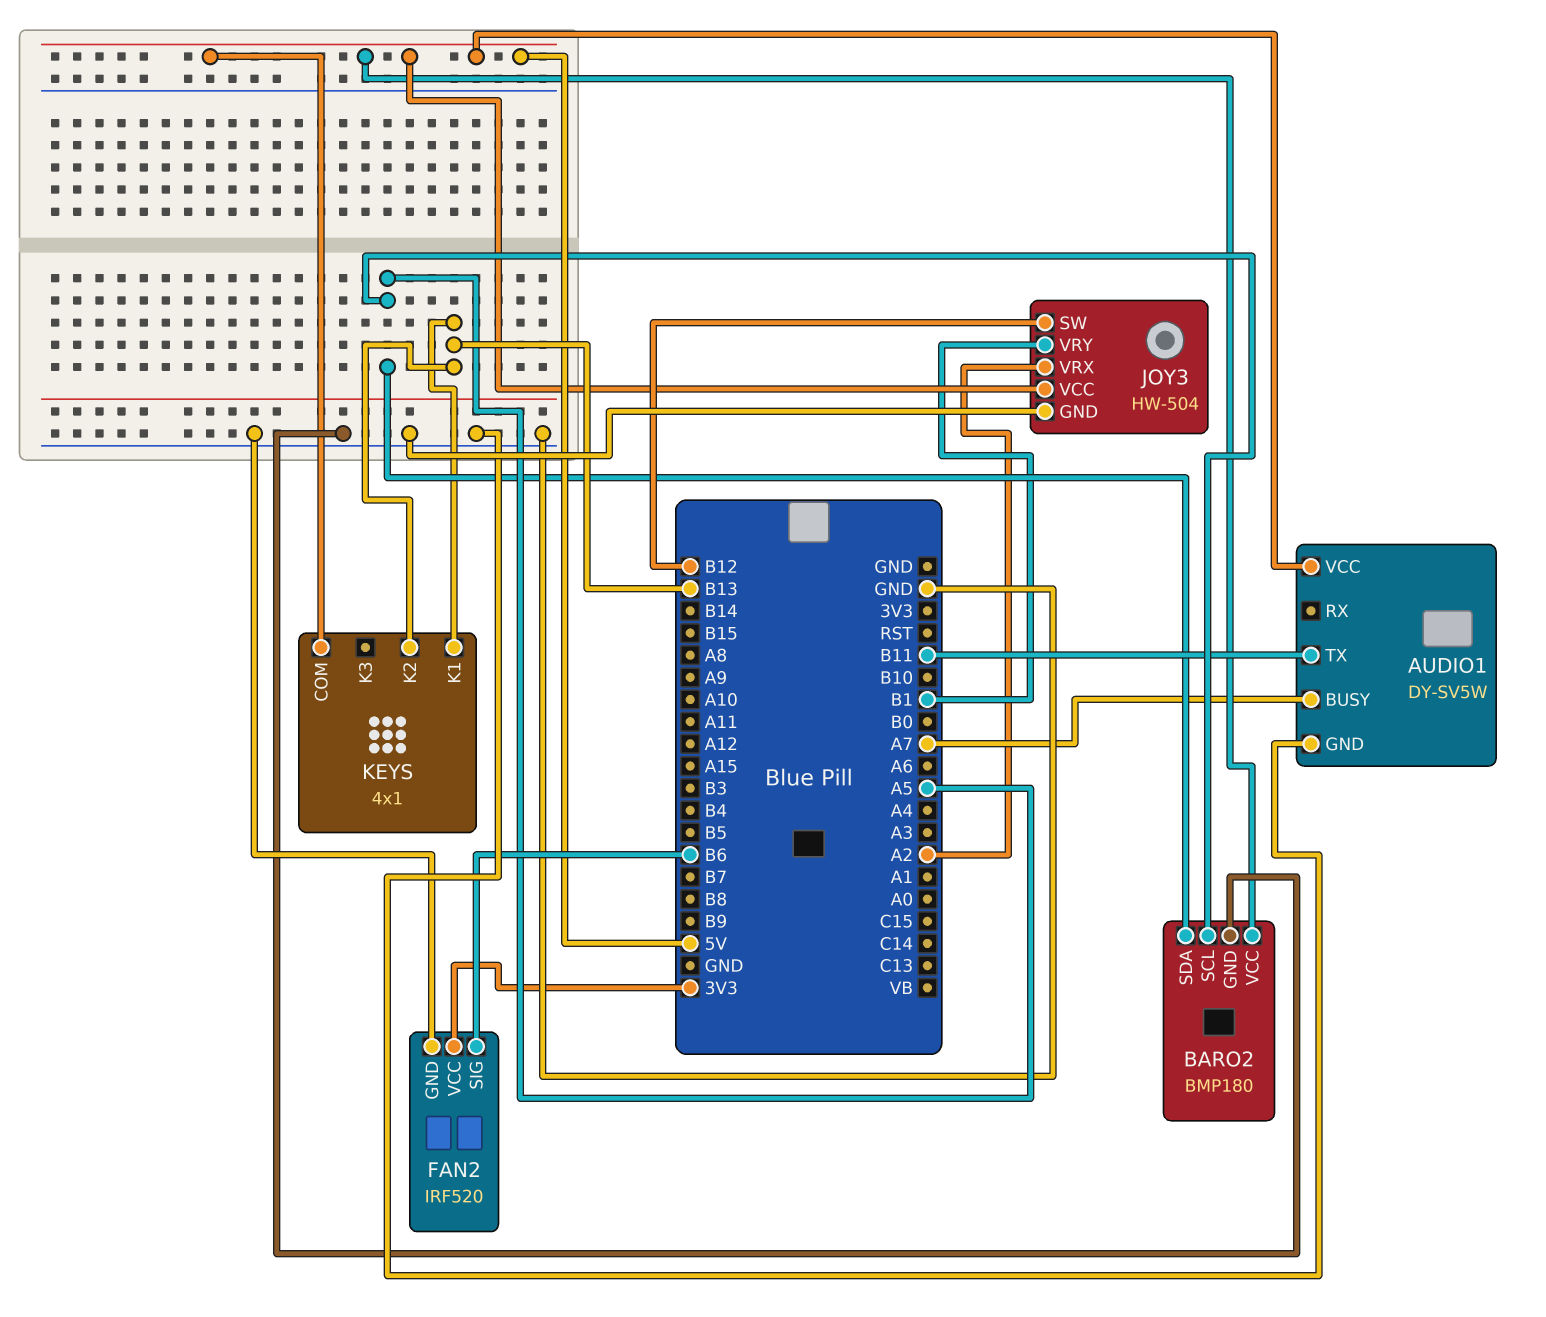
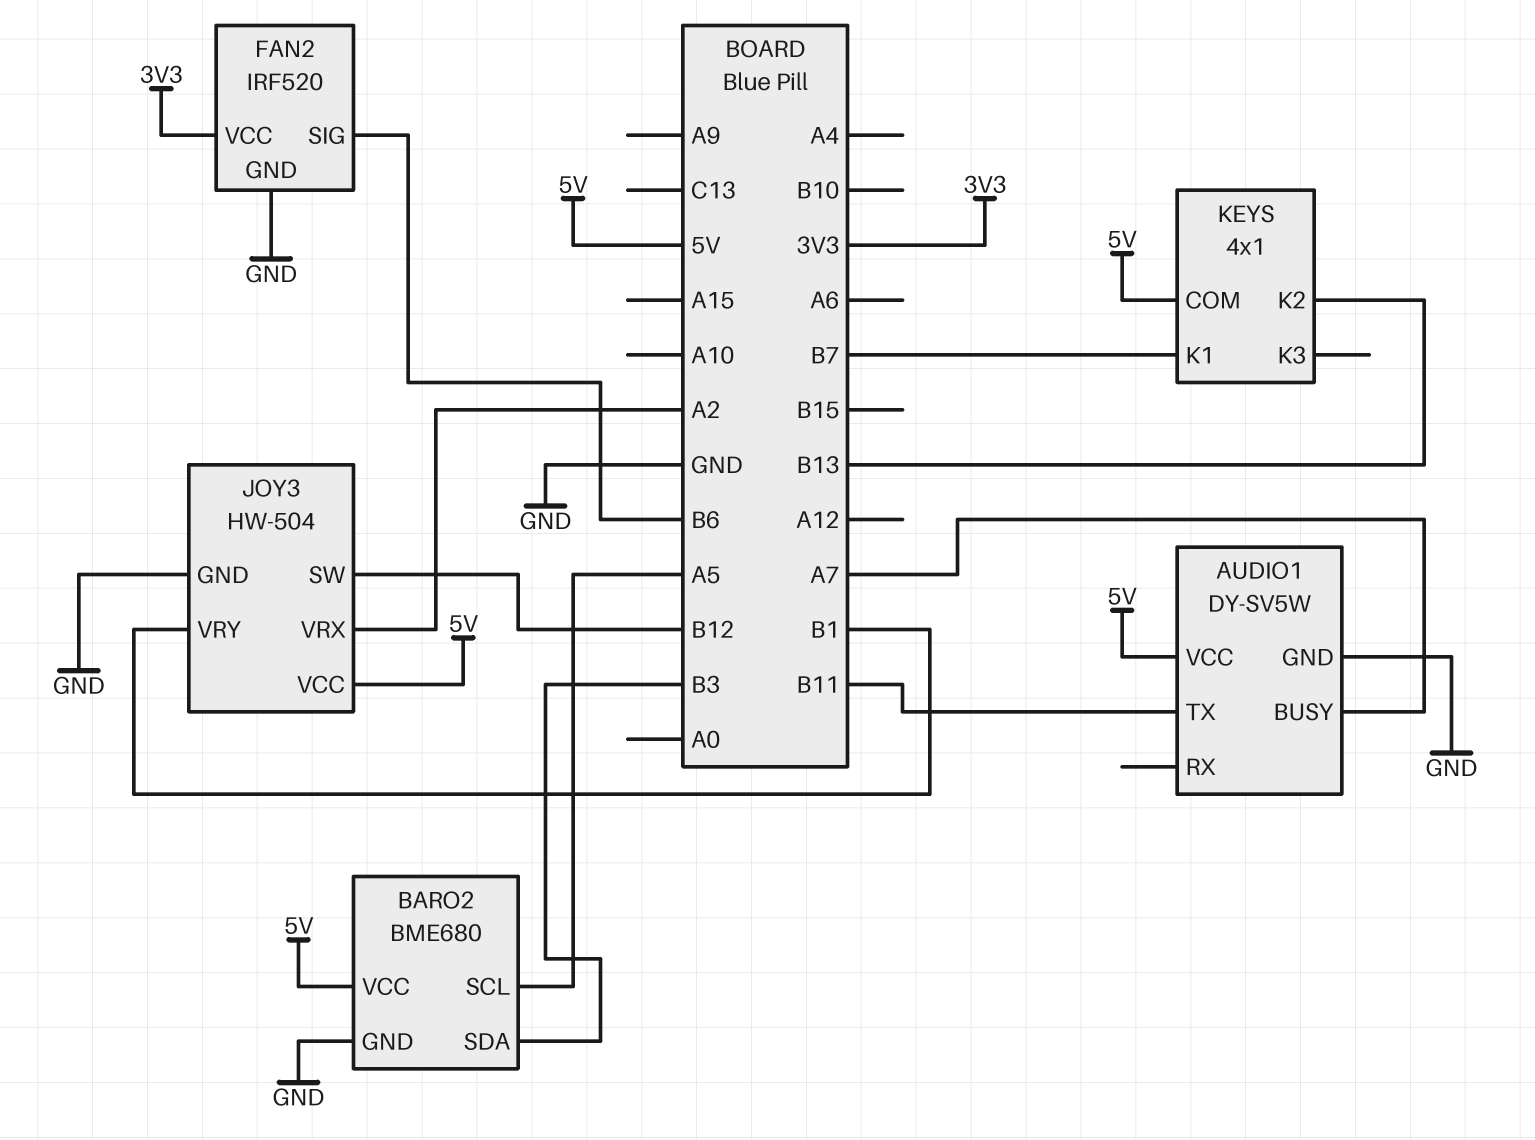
BARO2: BMP180 -> BME680
BARO2 pin SDA: A5 -> B3
KEYS pin K1: B13 -> B7

